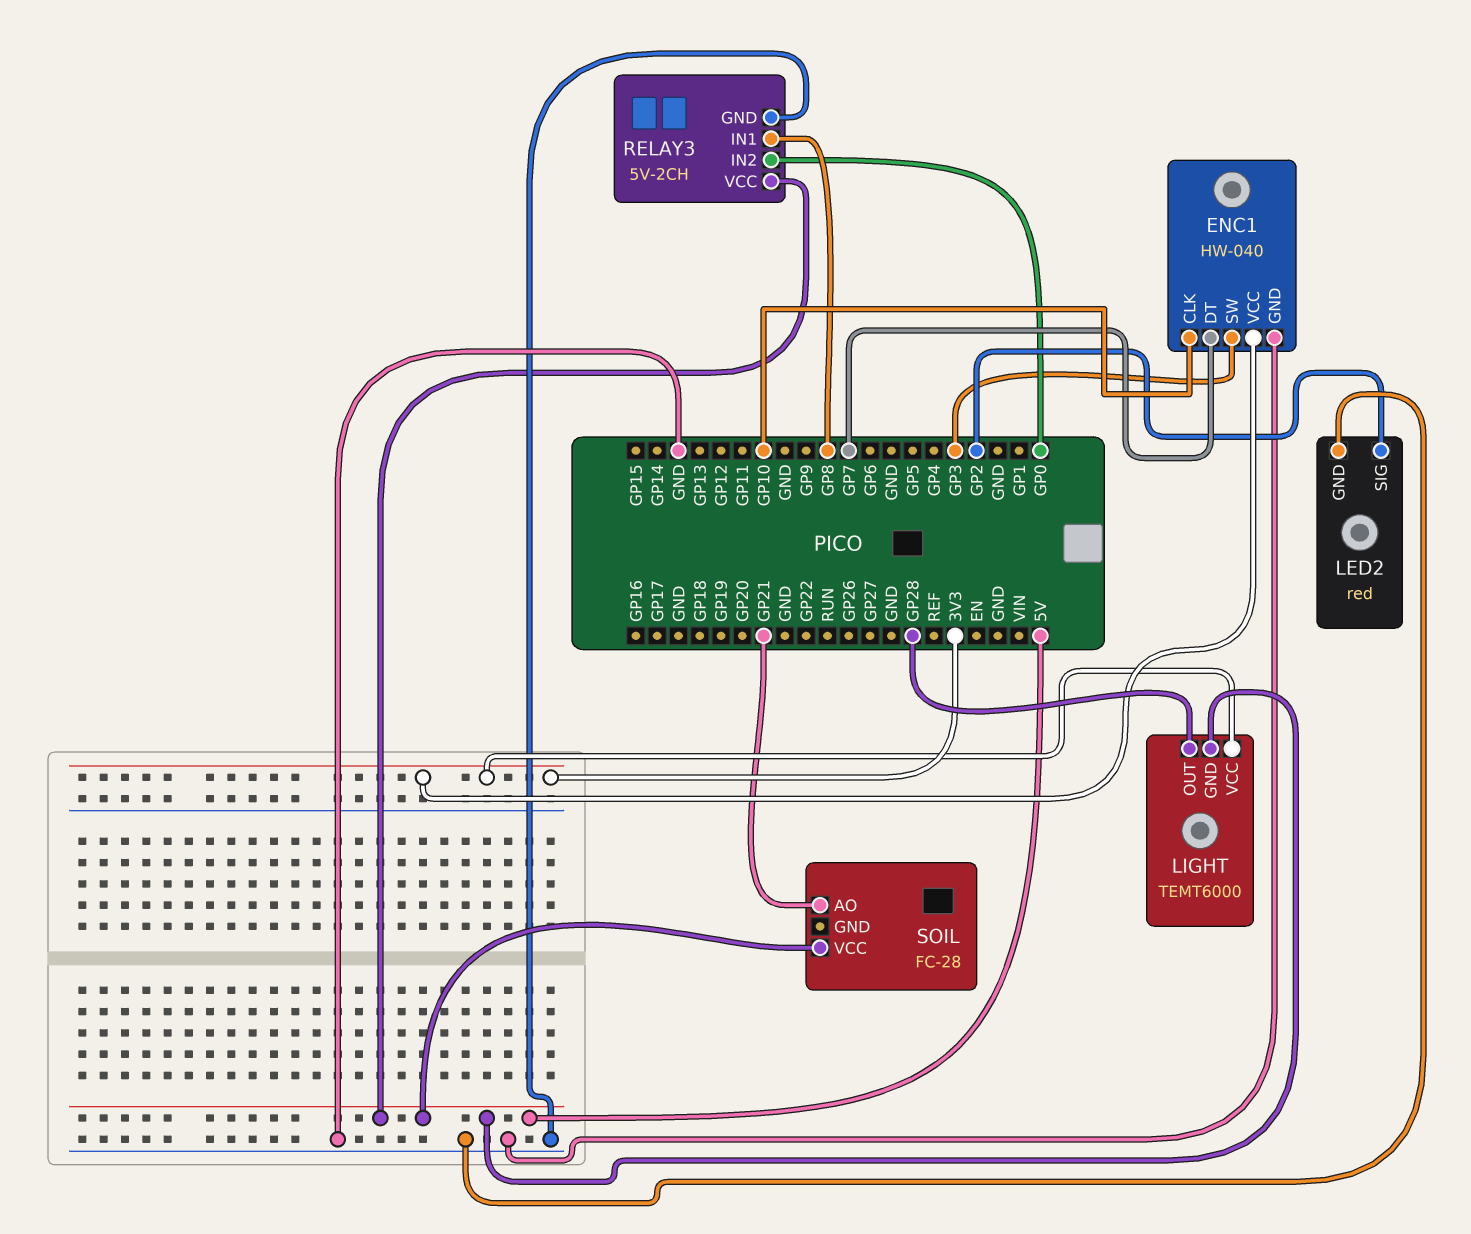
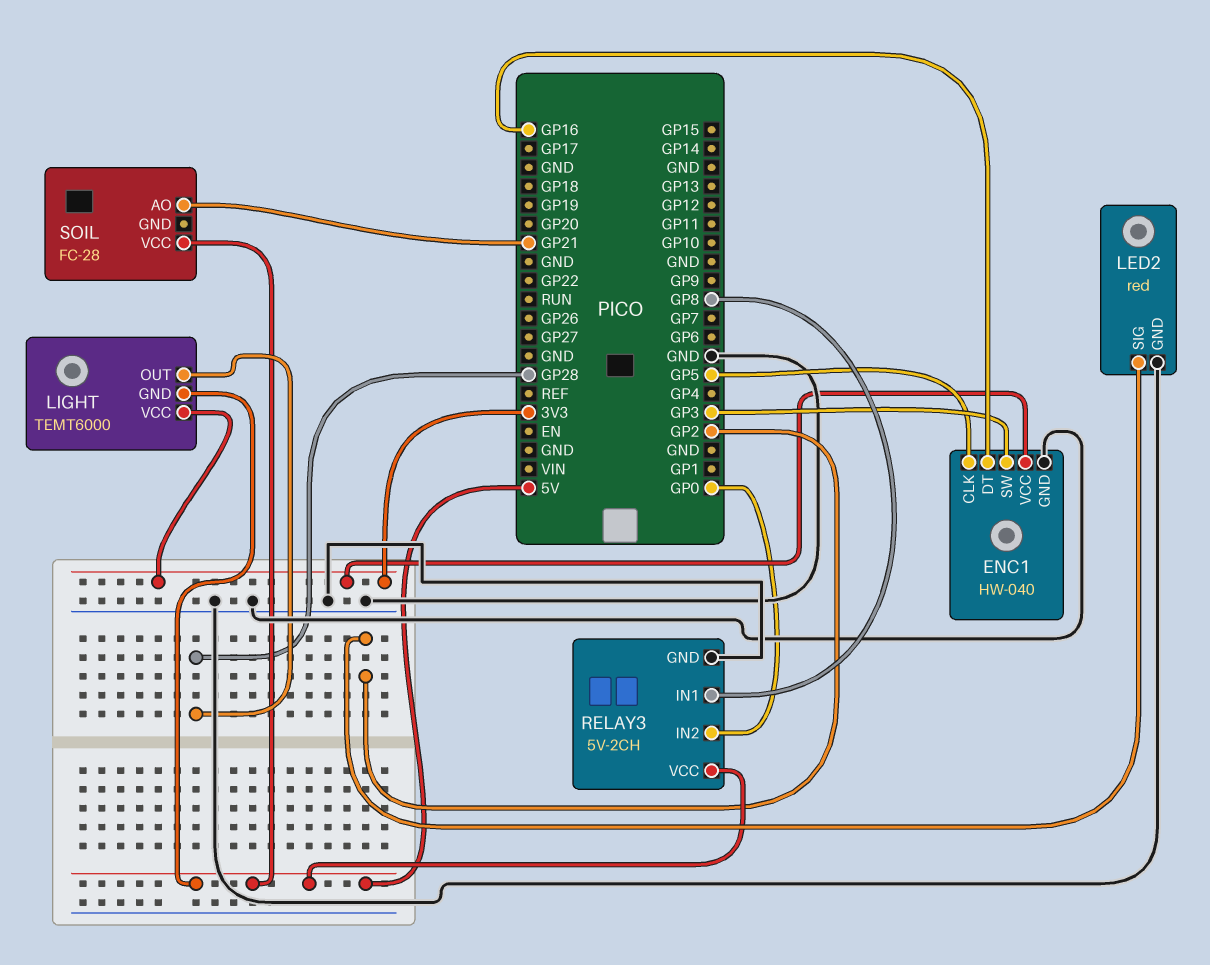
ENC1 pin CLK: GP10 -> GP5
ENC1 pin DT: GP7 -> GP16

